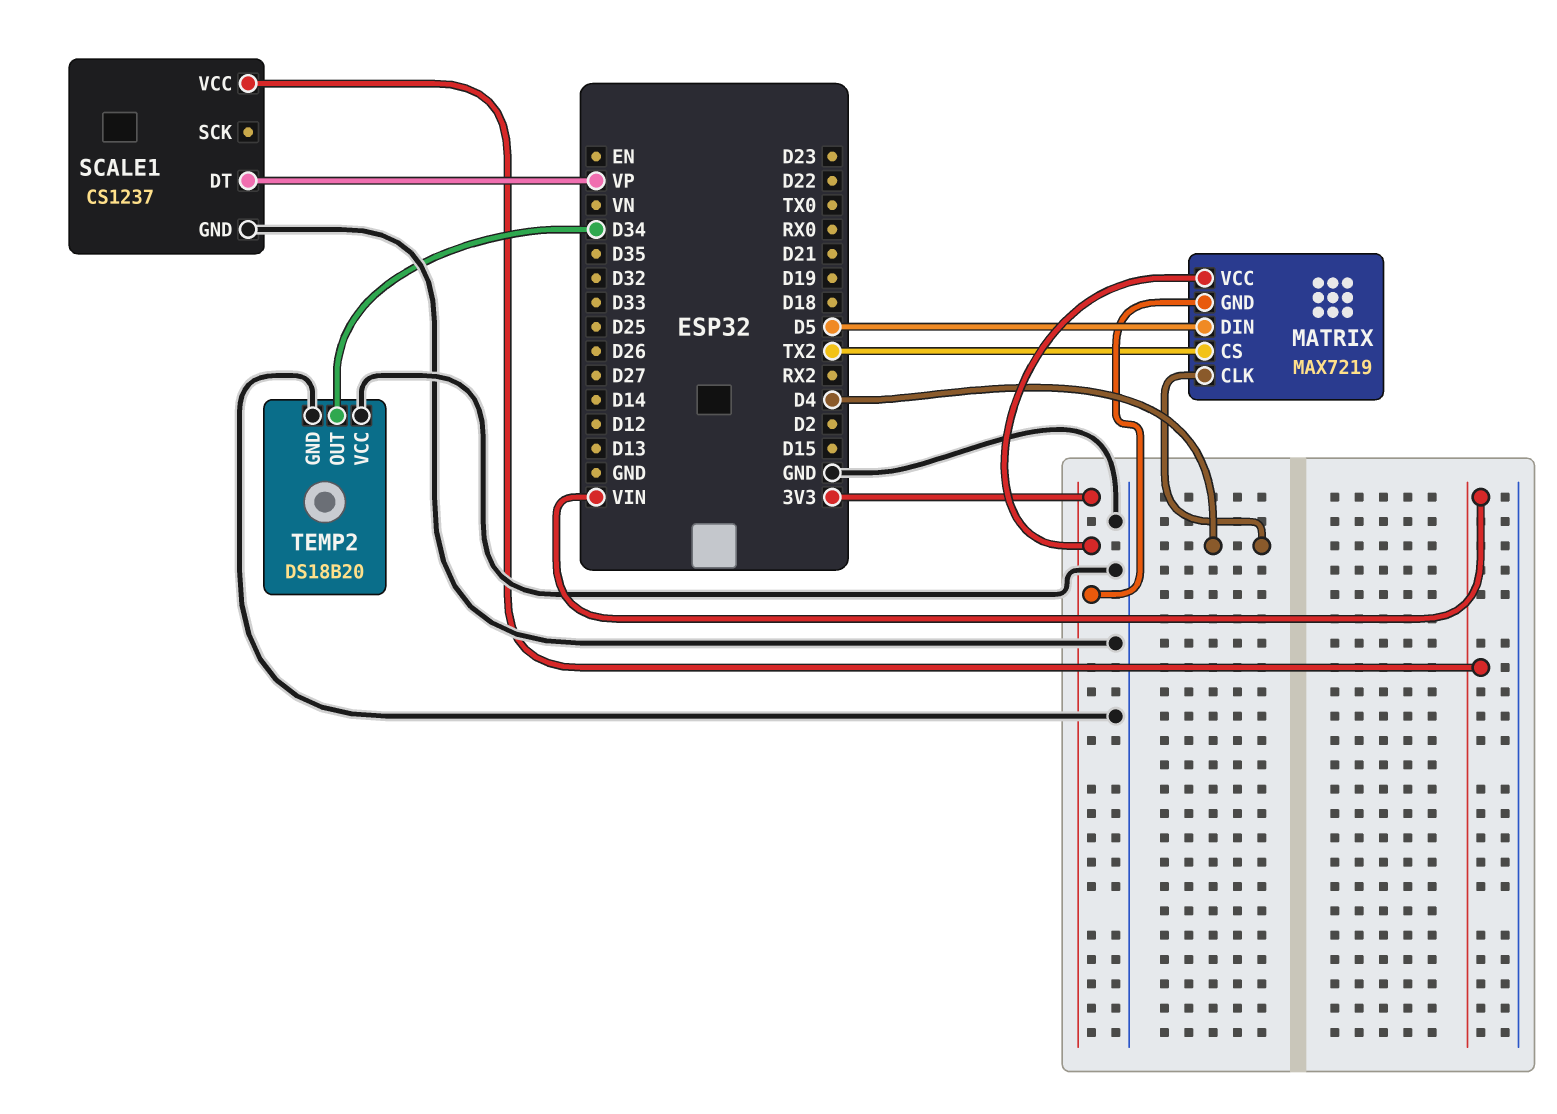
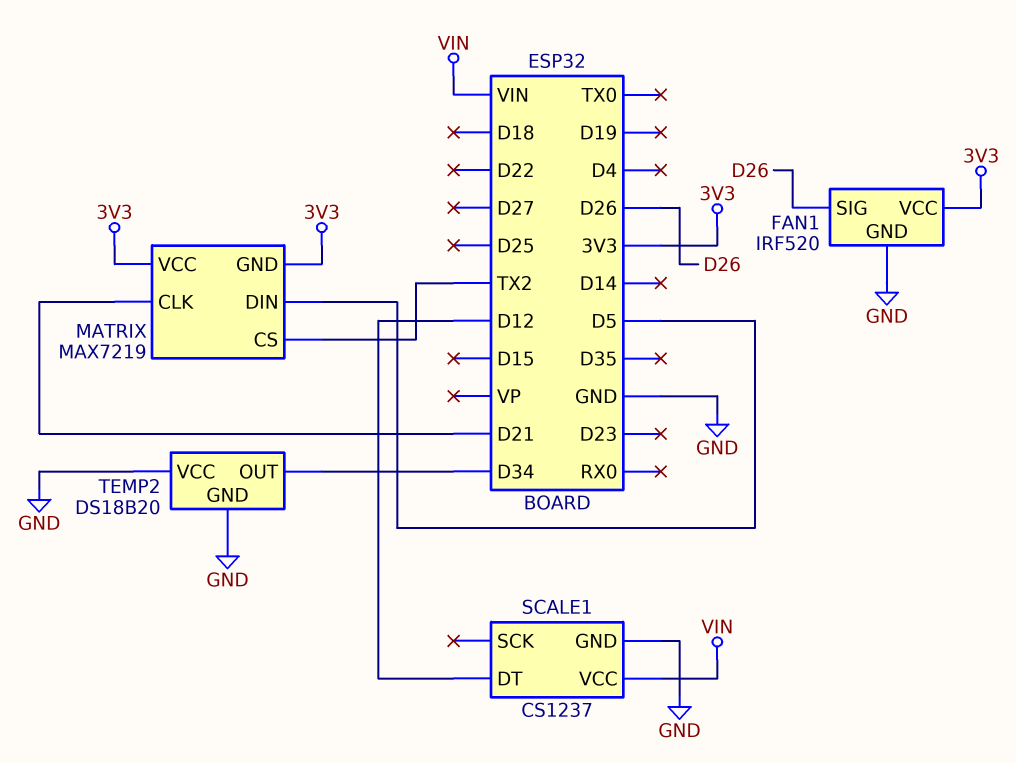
FAN1: none -> IRF520
FAN1 pin GND: none -> GND
FAN1 pin SIG: none -> D26
FAN1 pin VCC: none -> 3V3
MATRIX pin CLK: D4 -> D21
SCALE1 pin DT: VP -> D12

